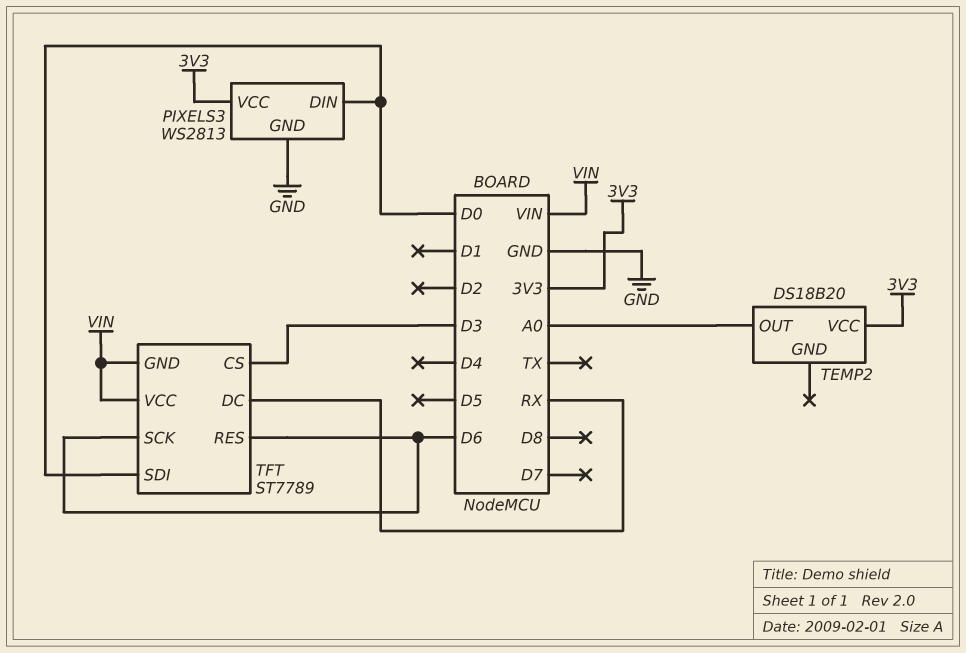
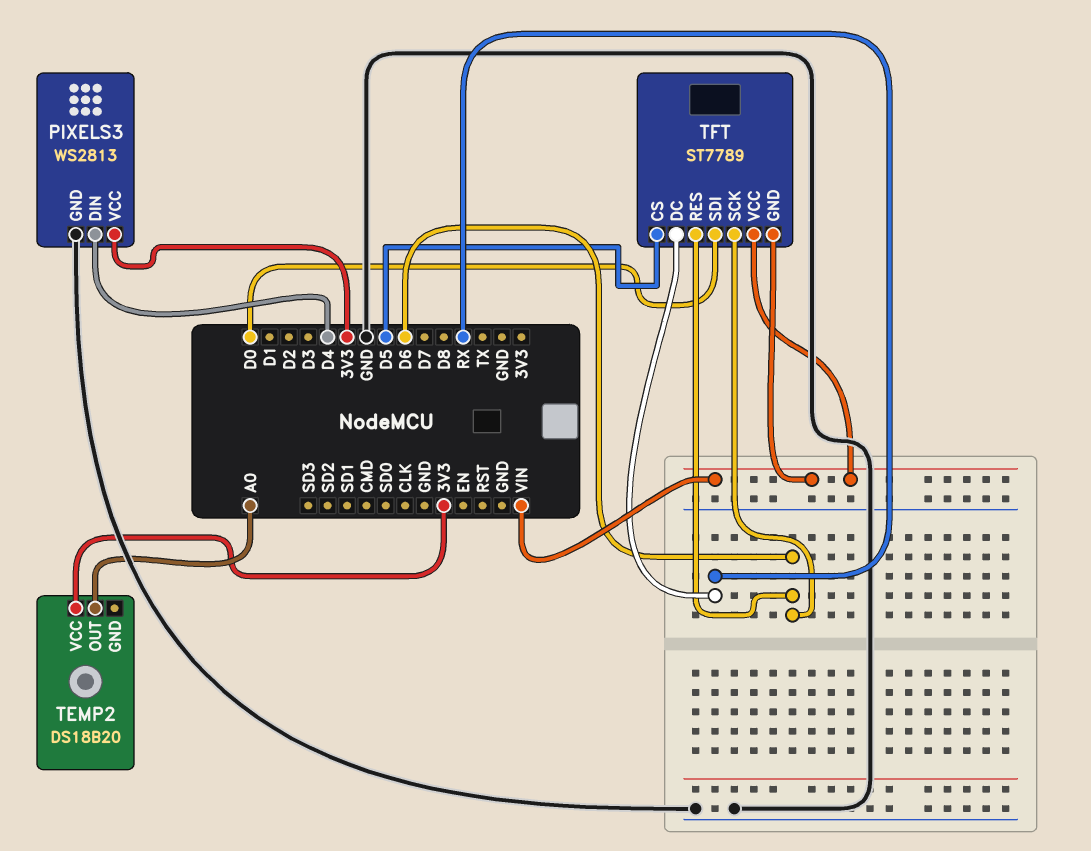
PIXELS3 pin DIN: D0 -> D4
TFT pin CS: D3 -> D5

